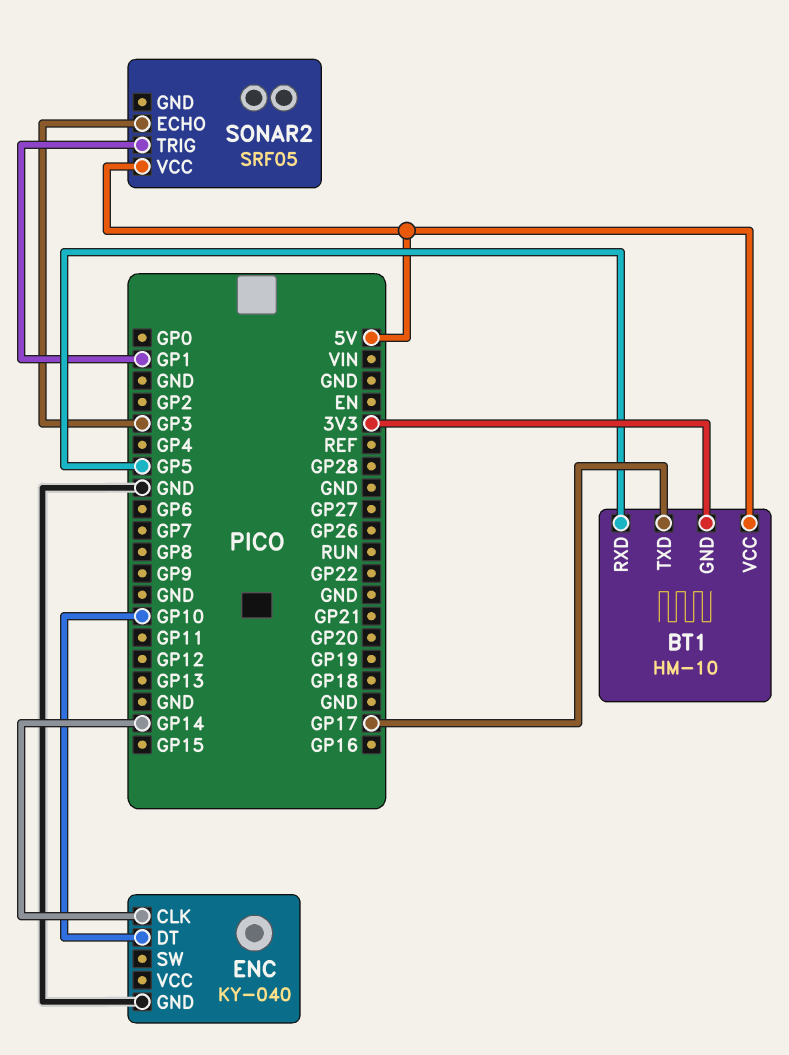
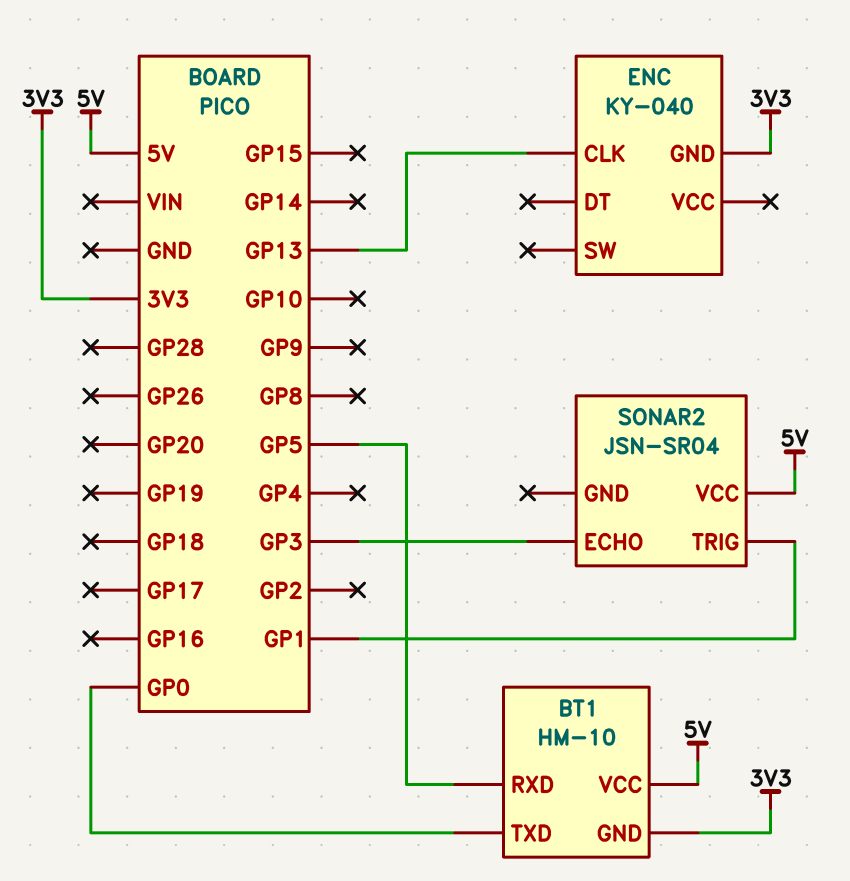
BT1 pin TXD: GP17 -> GP0
ENC pin CLK: GP14 -> GP13
ENC pin DT: GP10 -> none
ENC pin GND: GND -> 3V3
SONAR2: SRF05 -> JSN-SR04

